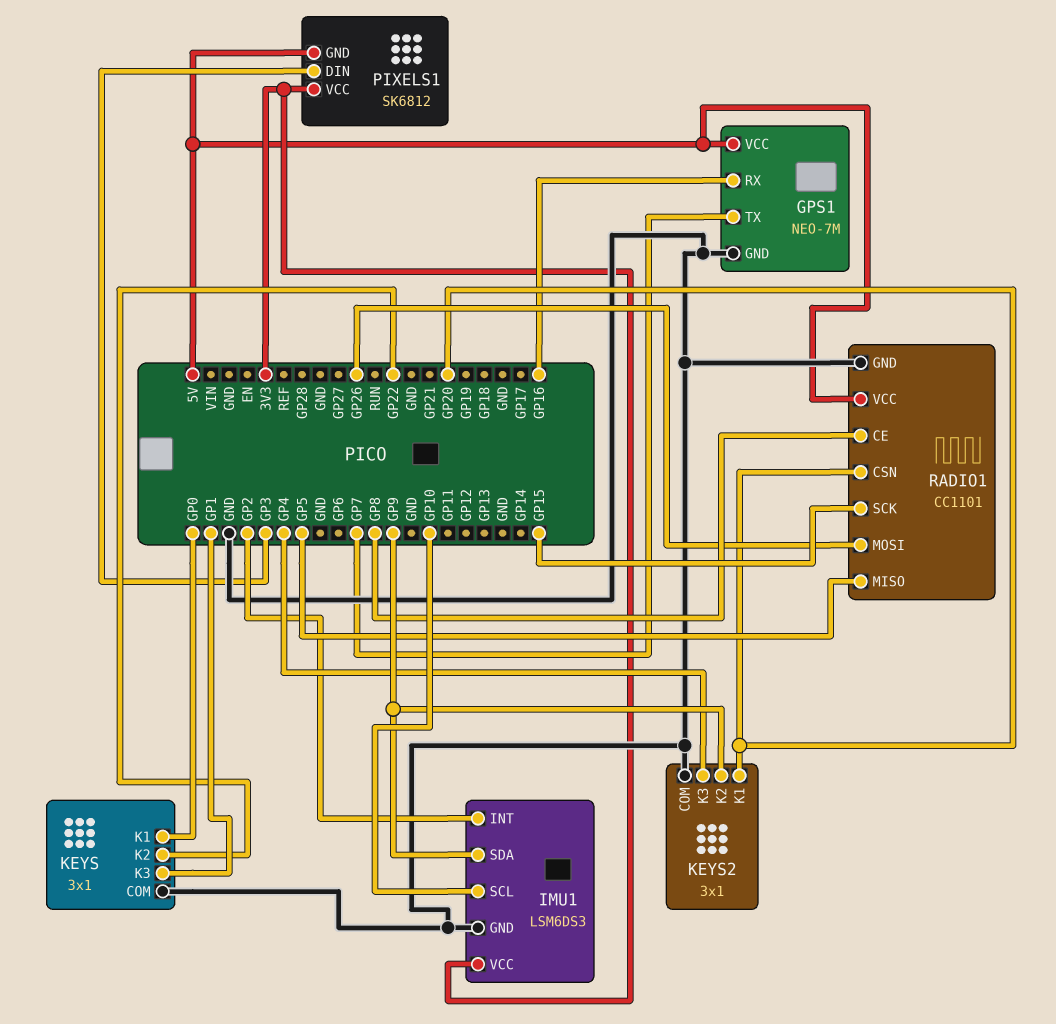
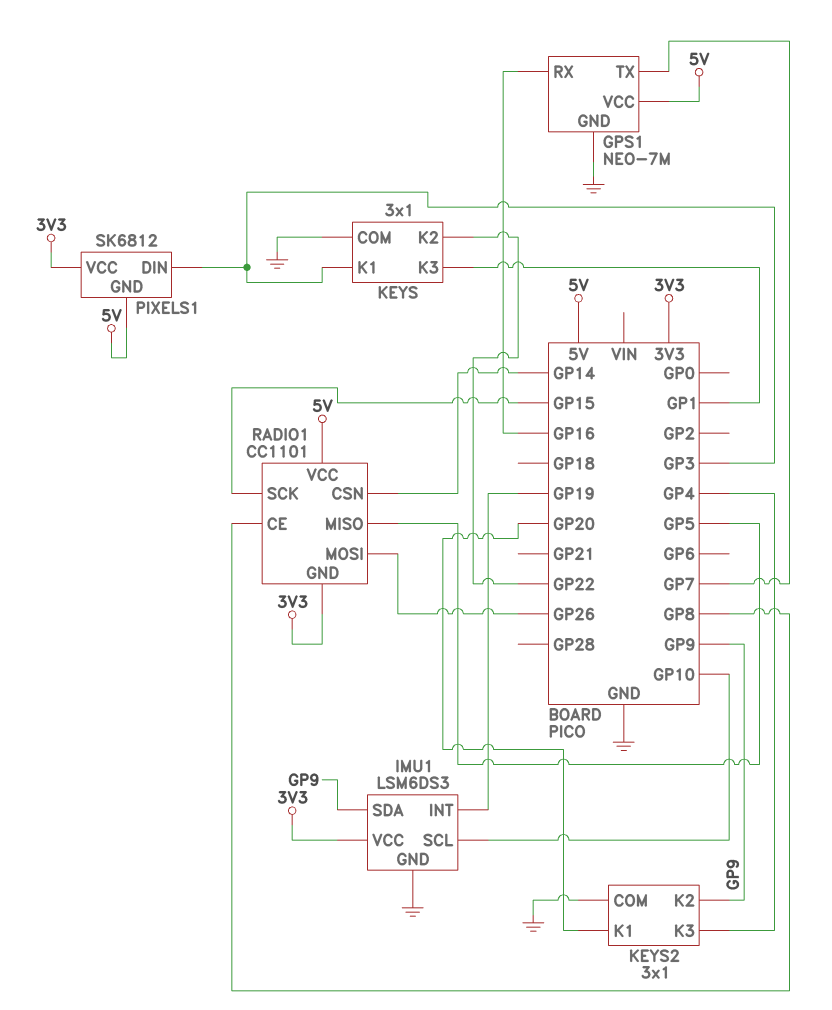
IMU1 pin INT: GP2 -> GP19
KEYS pin K1: GP0 -> GP3
RADIO1 pin CSN: GP20 -> GP14
RADIO1 pin GND: GND -> 3V3

